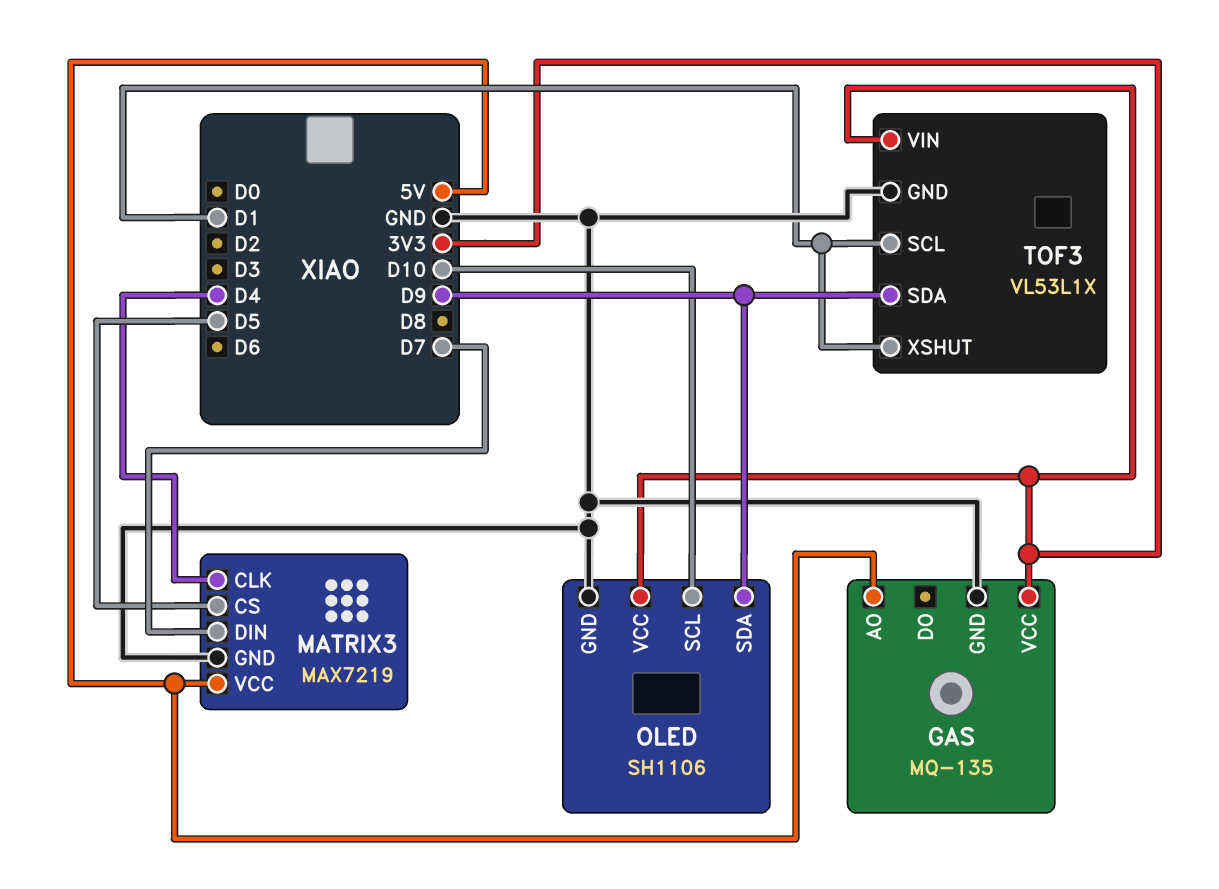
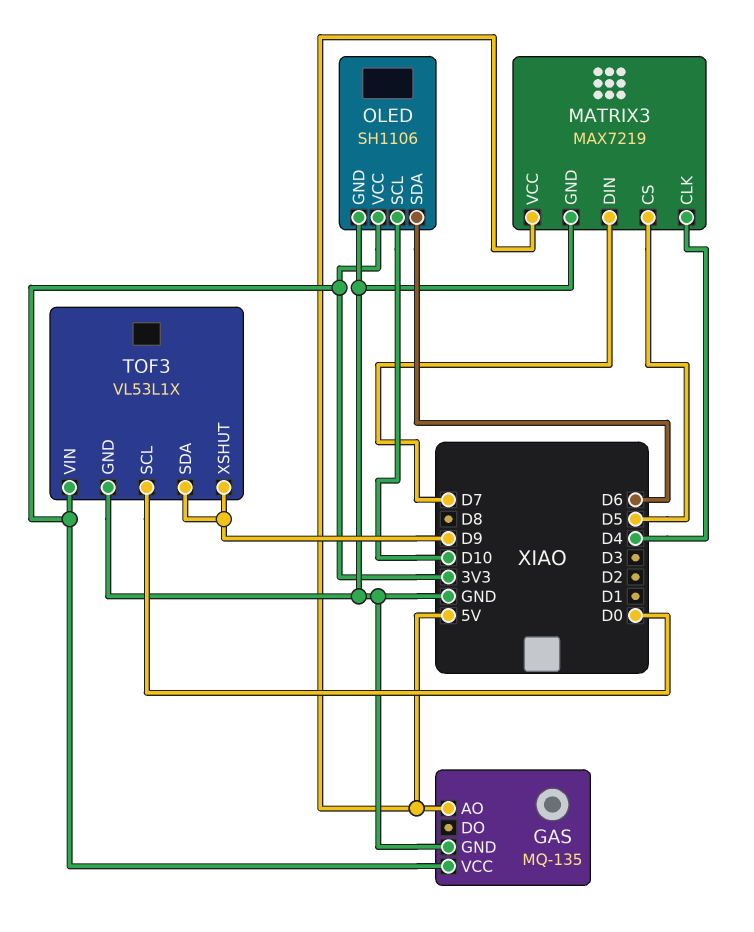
OLED pin SDA: D9 -> D6
TOF3 pin SCL: D1 -> D0
TOF3 pin XSHUT: D1 -> D9

